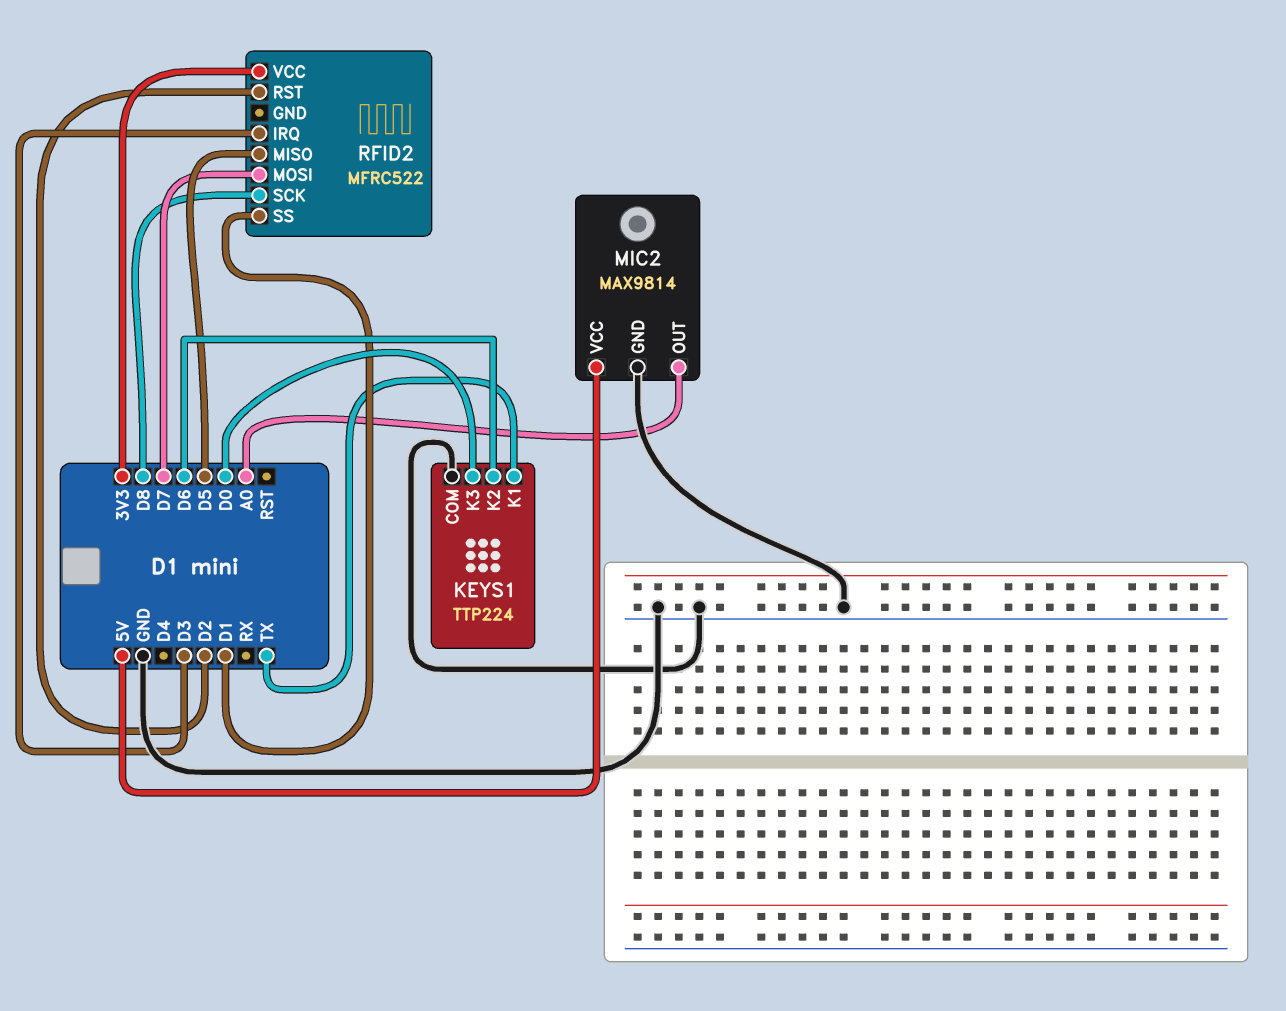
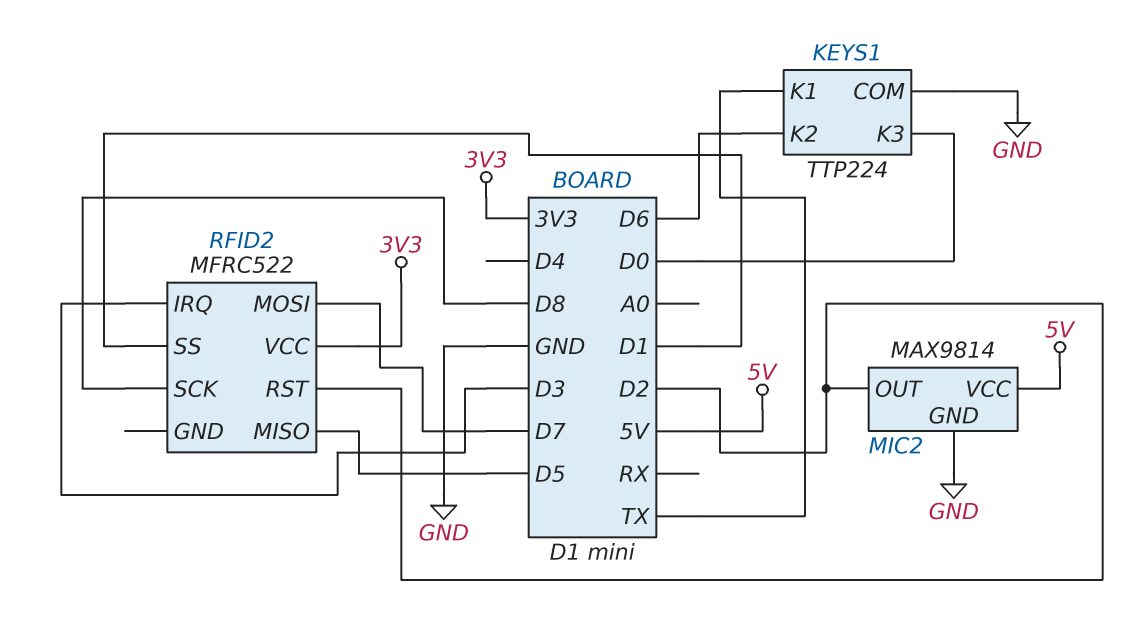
MIC2 pin OUT: A0 -> D2

